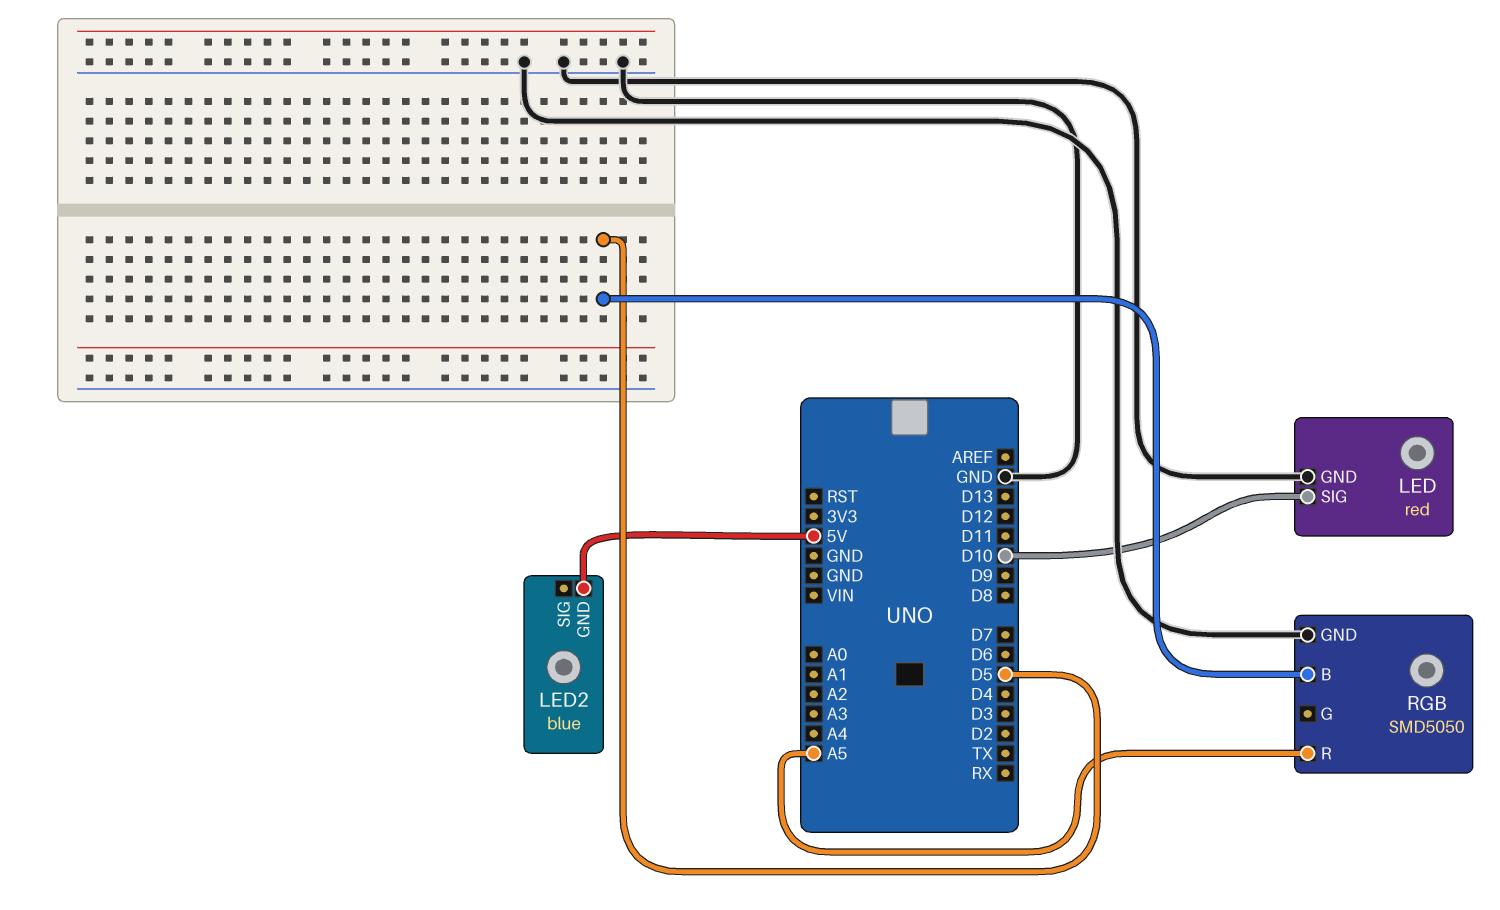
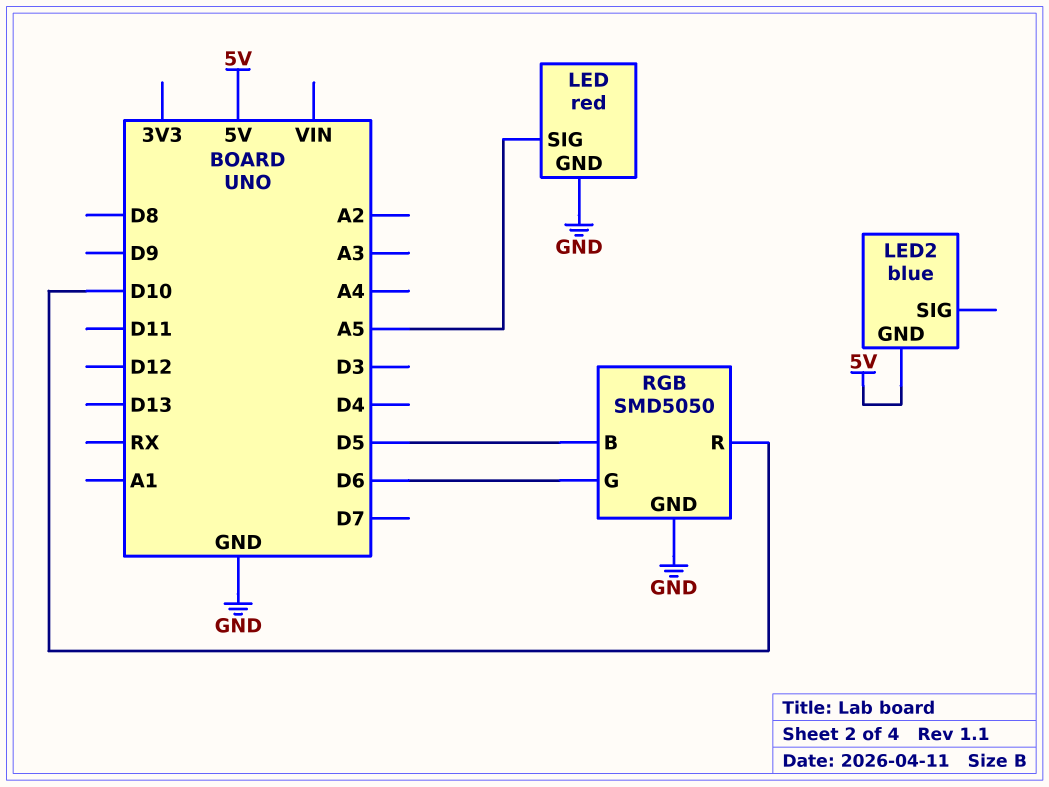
LED pin SIG: D10 -> A5
RGB pin G: none -> D6
RGB pin R: A5 -> D10

